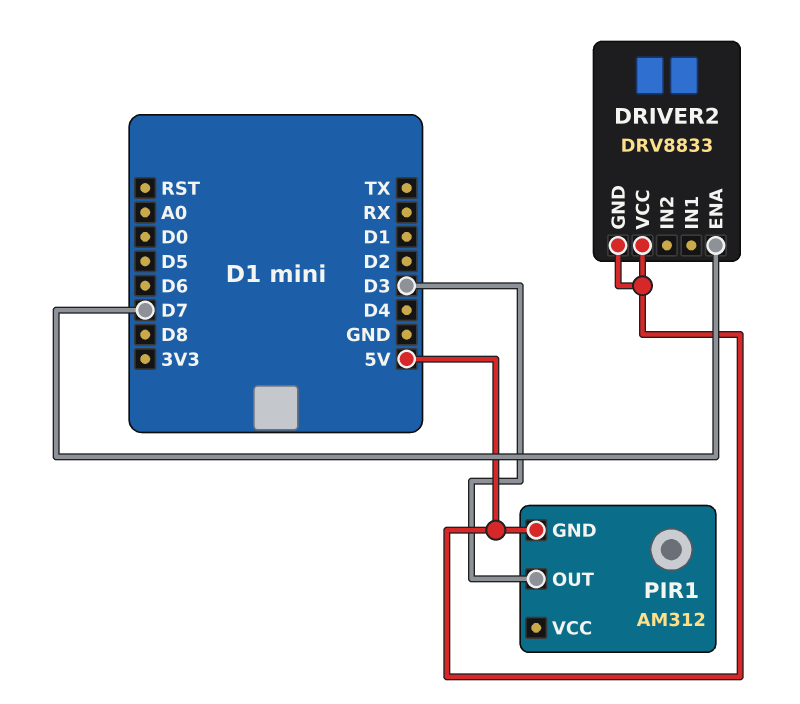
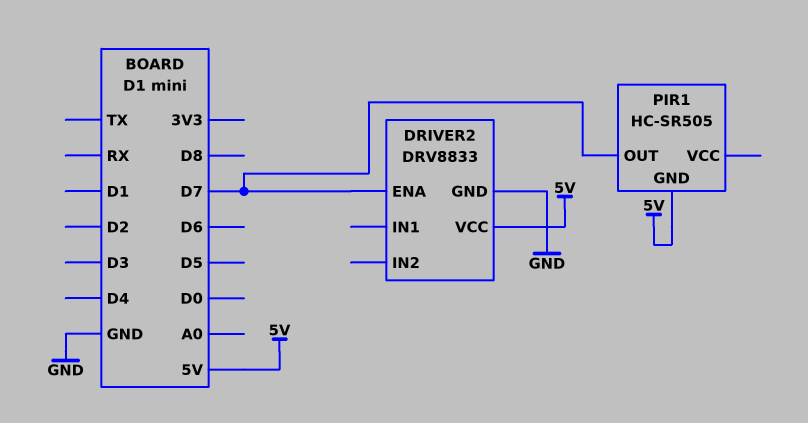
DRIVER2 pin GND: 5V -> GND
PIR1: AM312 -> HC-SR505
PIR1 pin OUT: D3 -> D7

